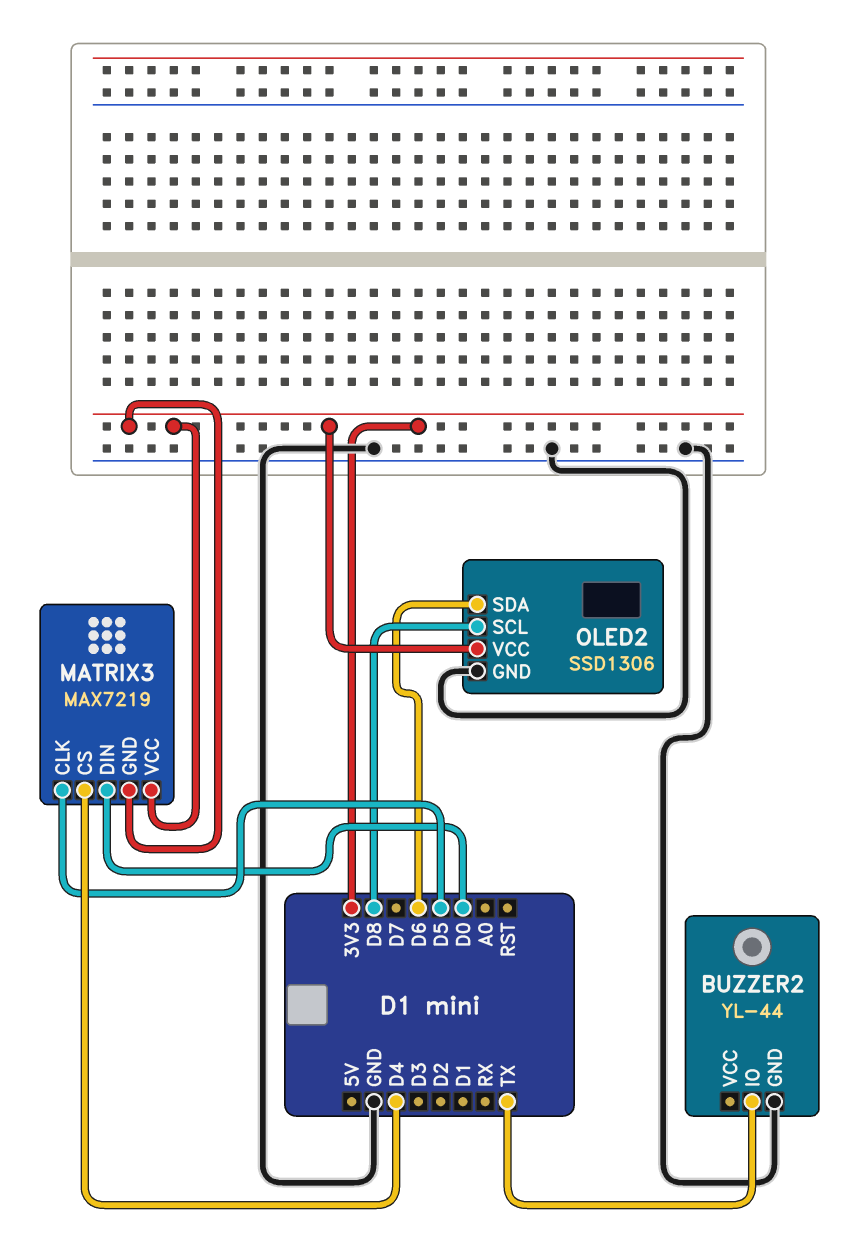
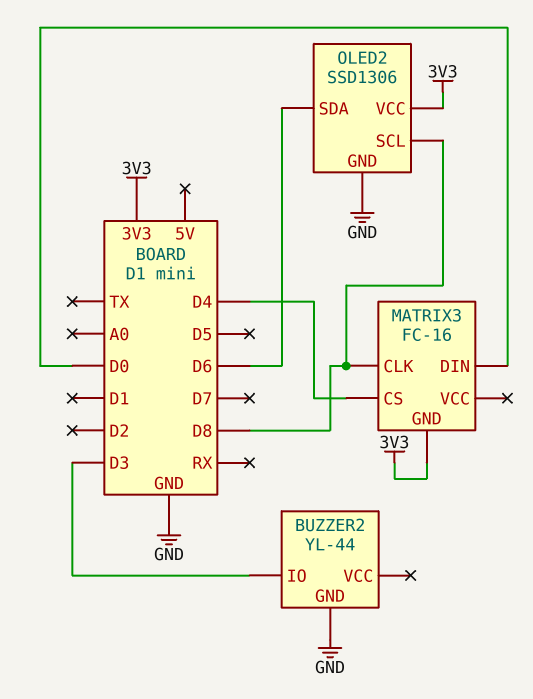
BUZZER2 pin IO: TX -> D3
MATRIX3: MAX7219 -> FC-16
MATRIX3 pin CLK: D5 -> D8
MATRIX3 pin VCC: 3V3 -> none

